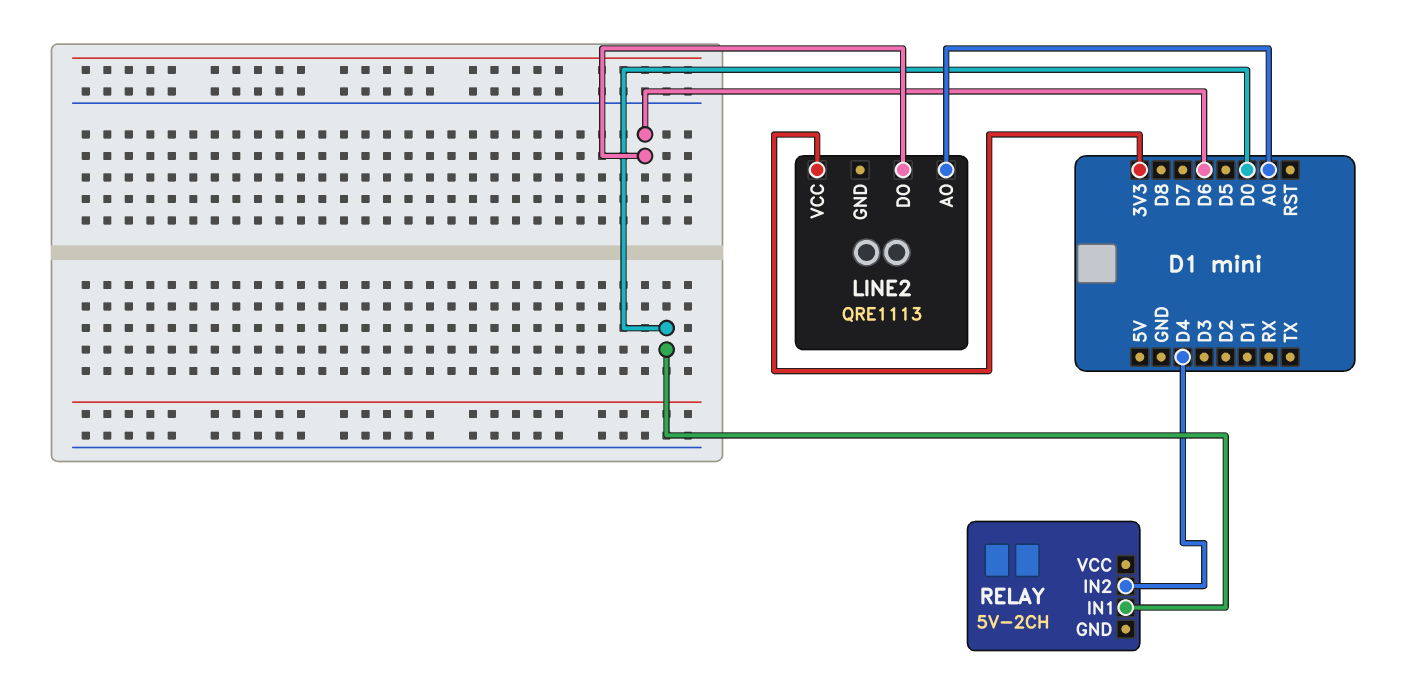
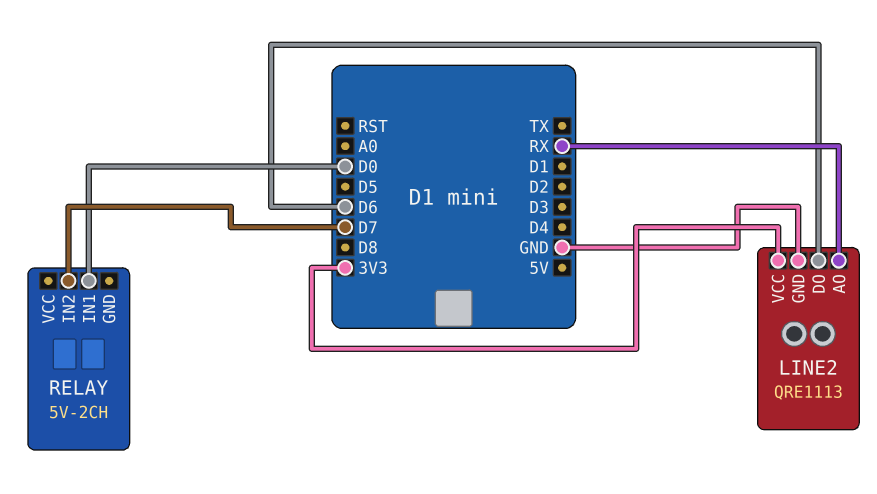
LINE2 pin AO: A0 -> RX
LINE2 pin GND: none -> GND
RELAY pin IN2: D4 -> D7

